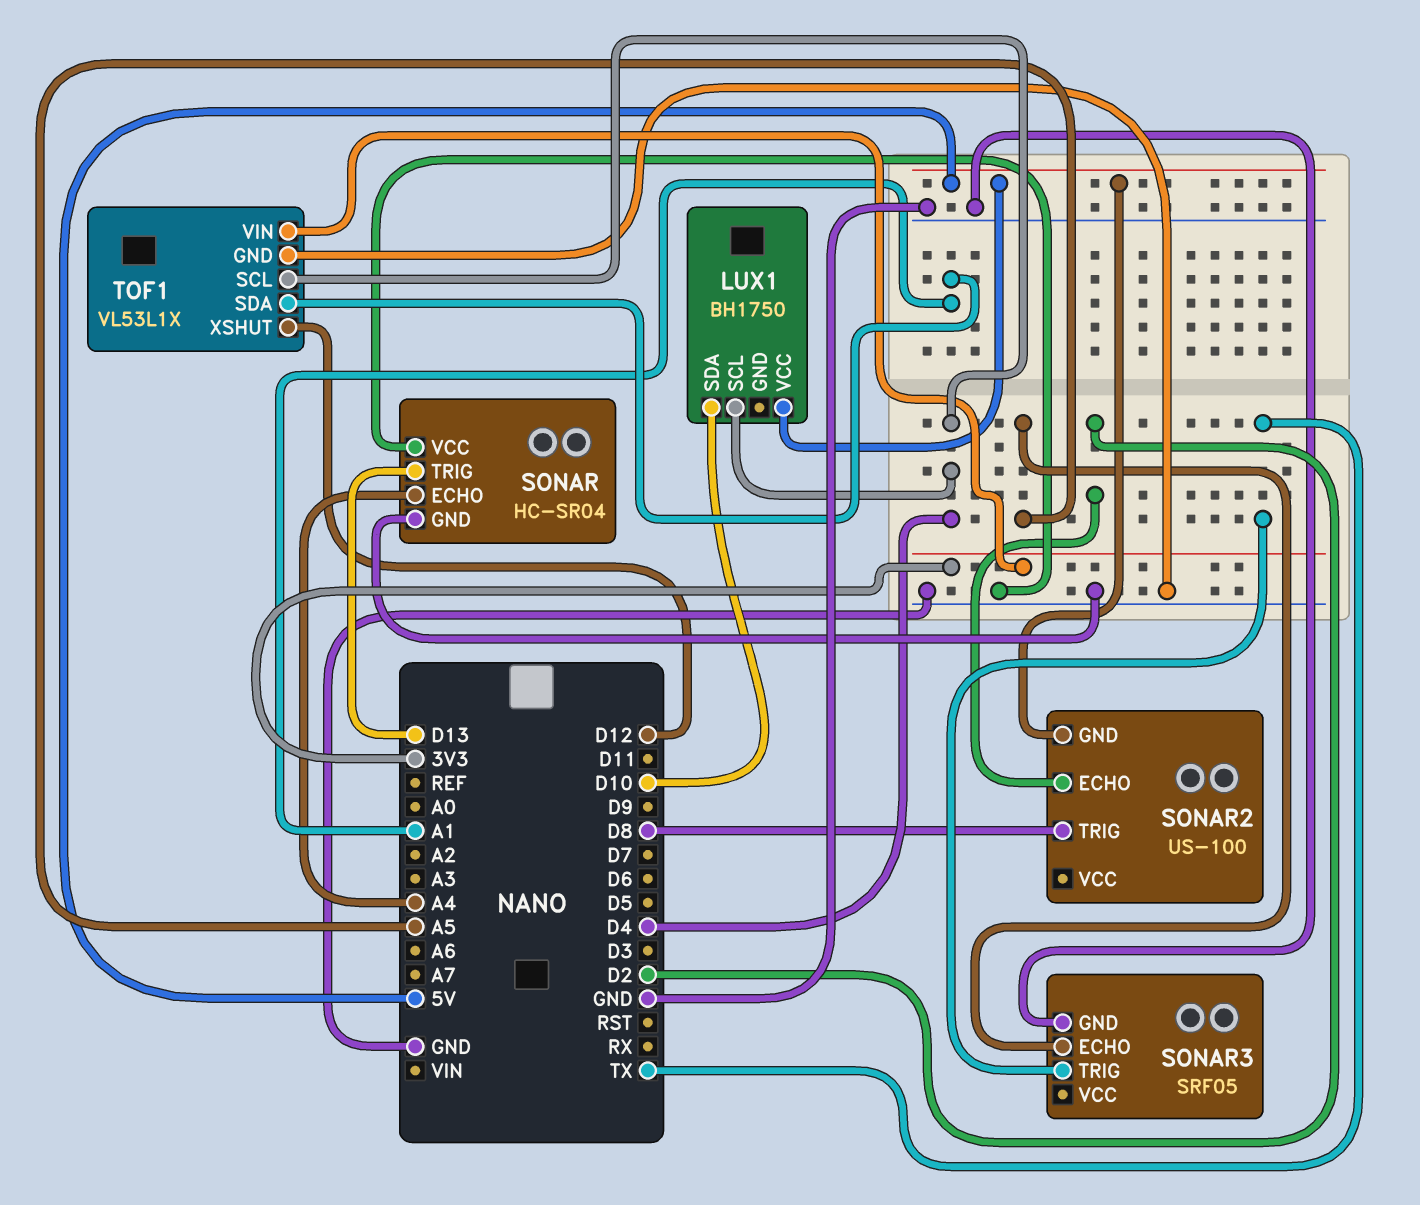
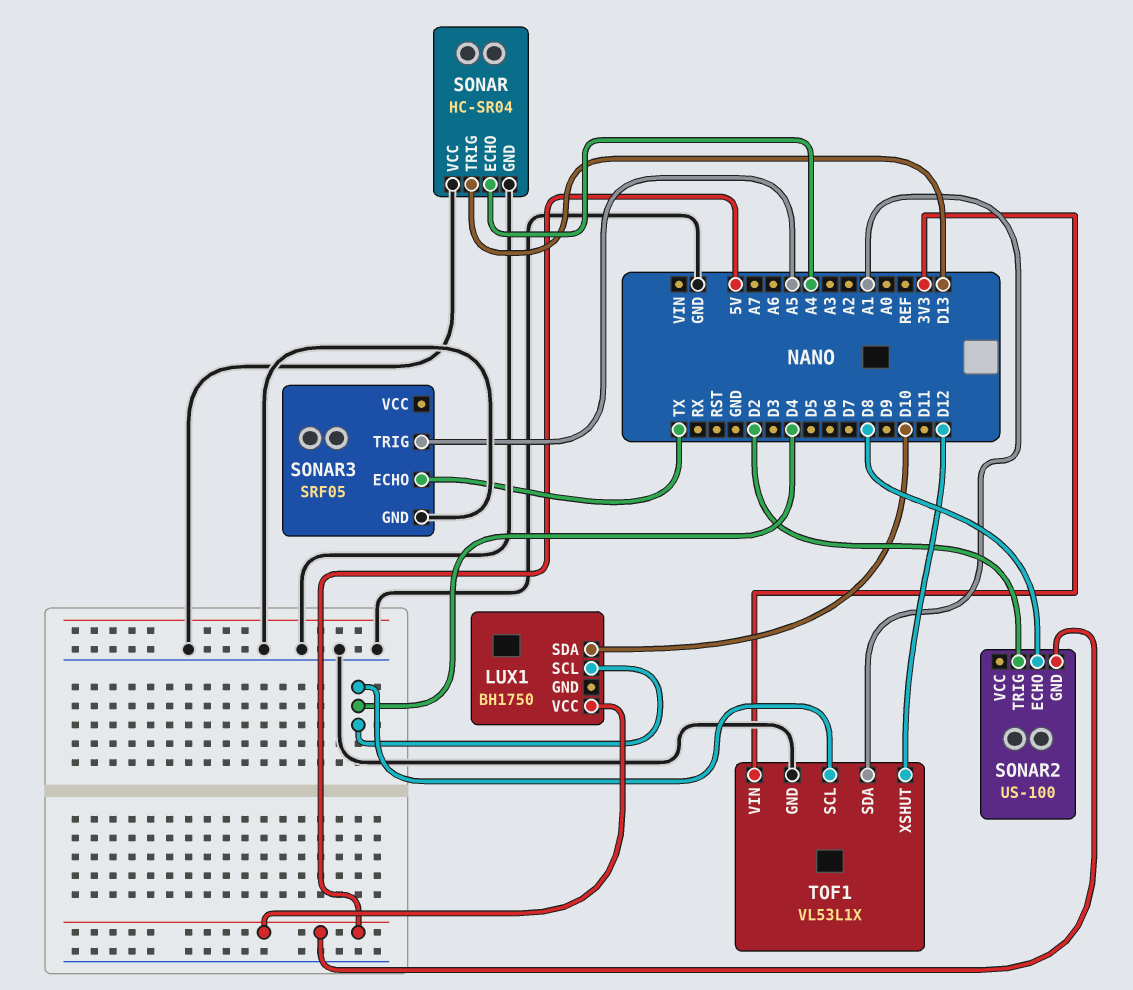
SONAR2 pin ECHO: D2 -> D8
SONAR2 pin TRIG: D8 -> D2
SONAR3 pin ECHO: A5 -> TX
SONAR3 pin TRIG: TX -> A5

